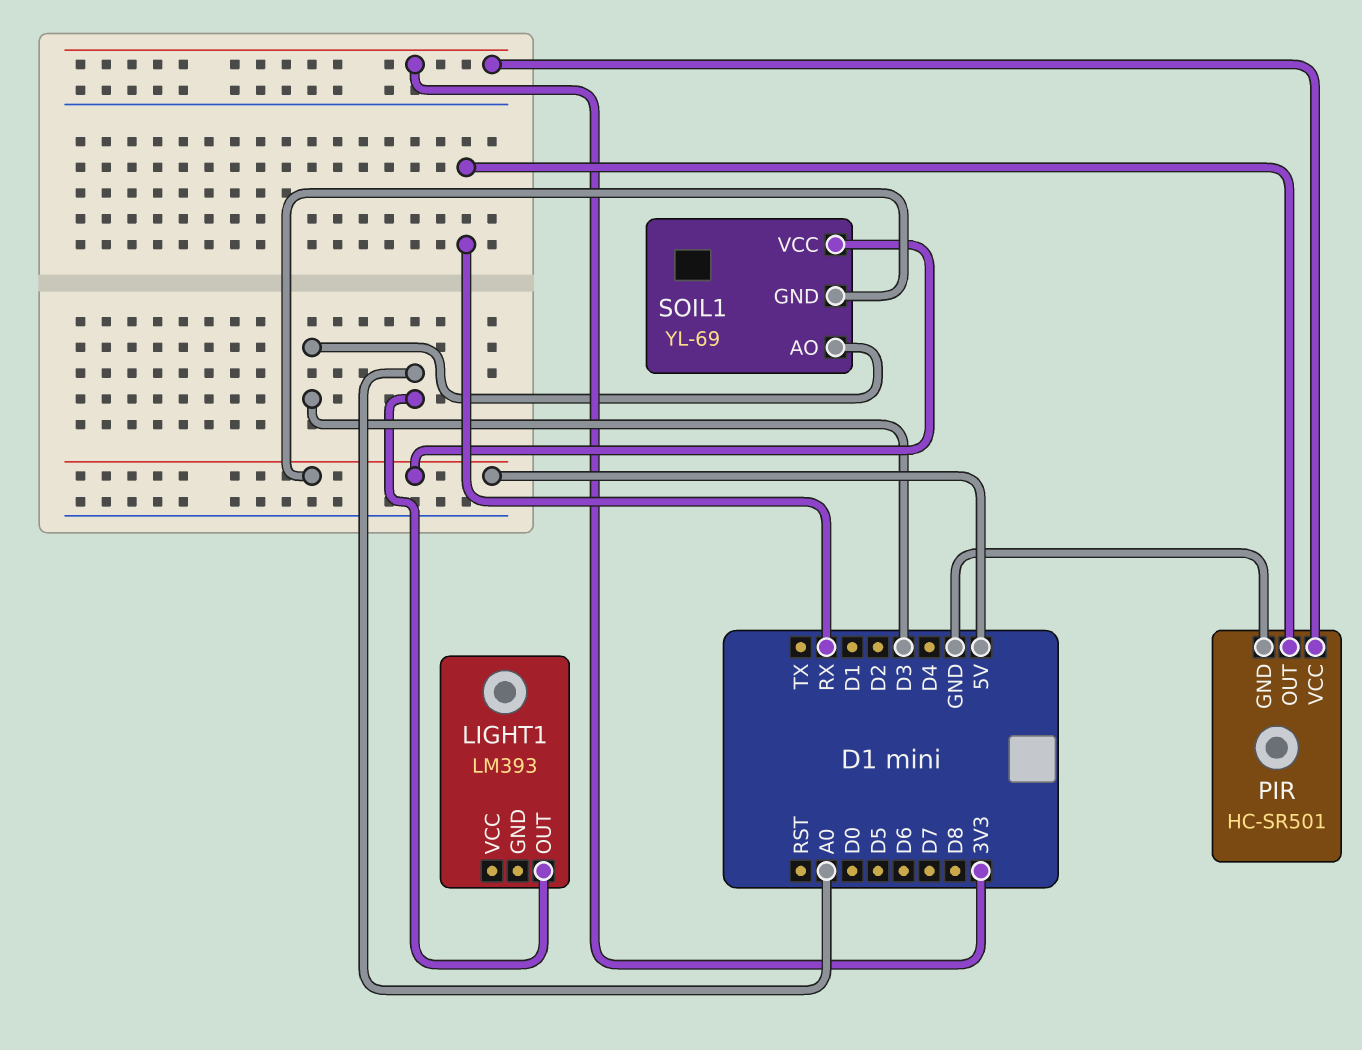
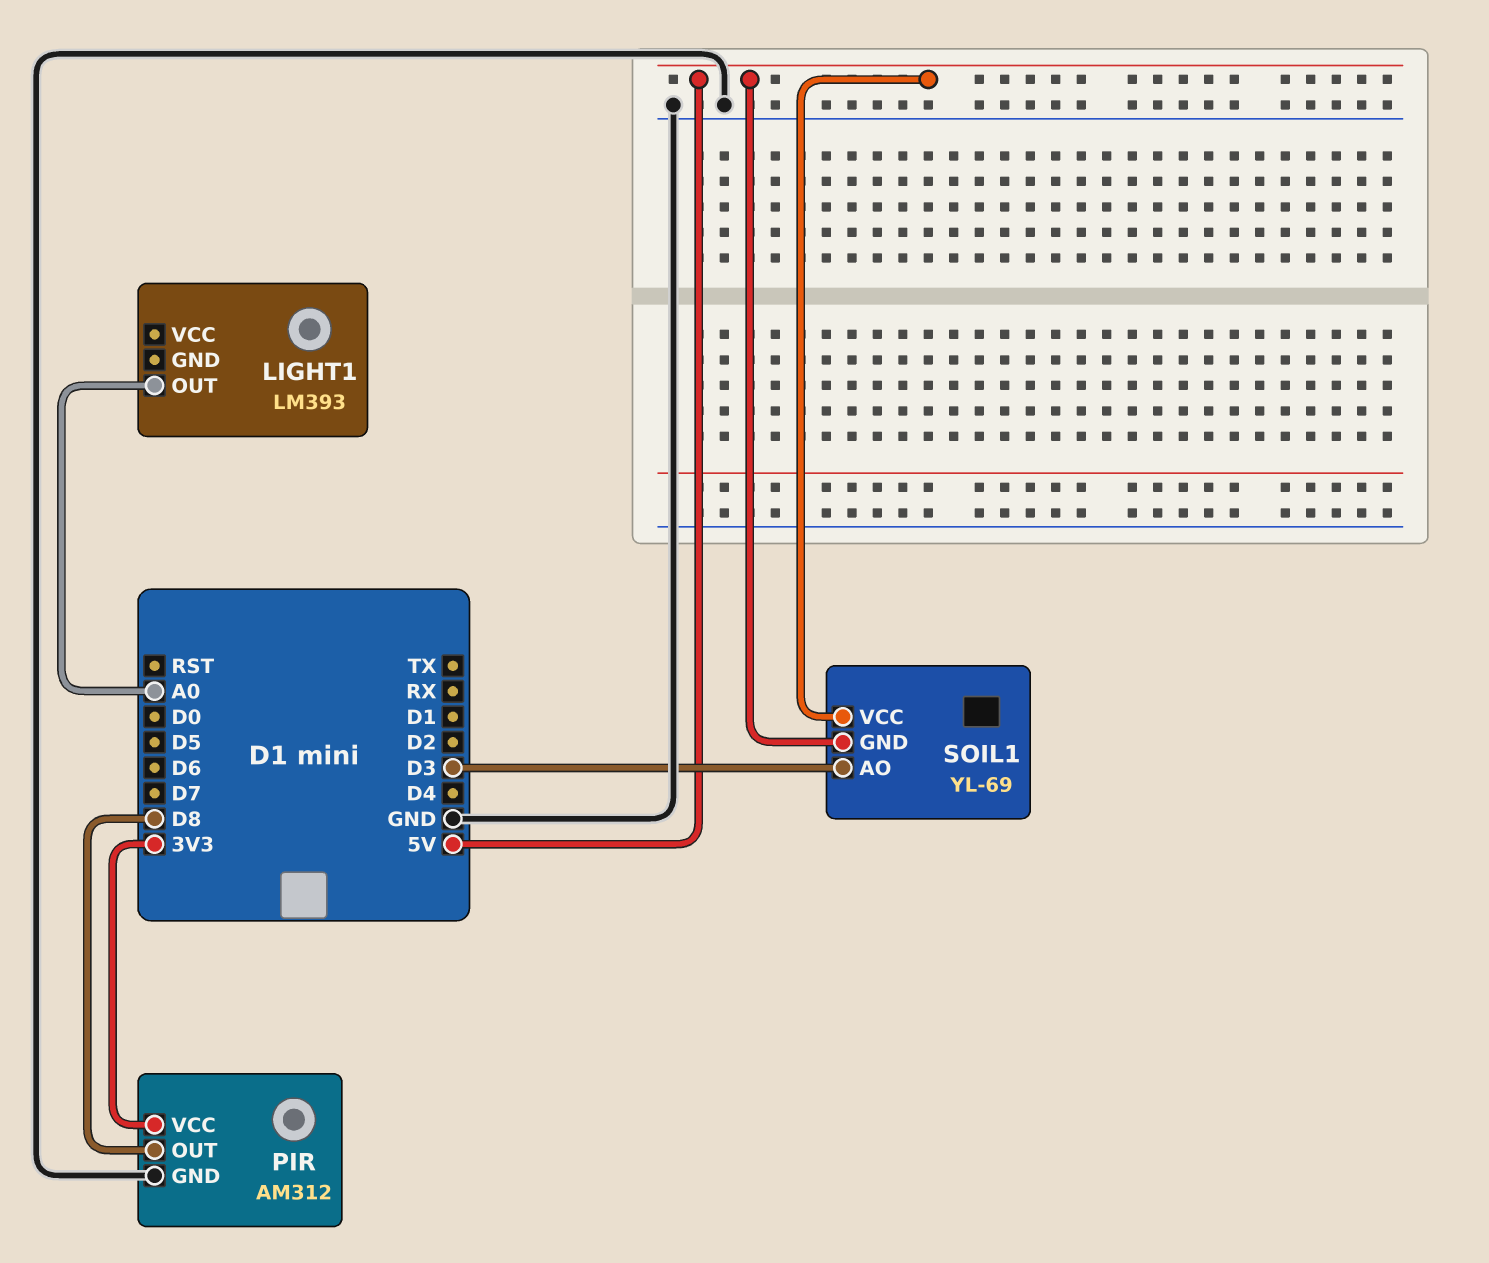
PIR: HC-SR501 -> AM312
PIR pin OUT: RX -> D8

